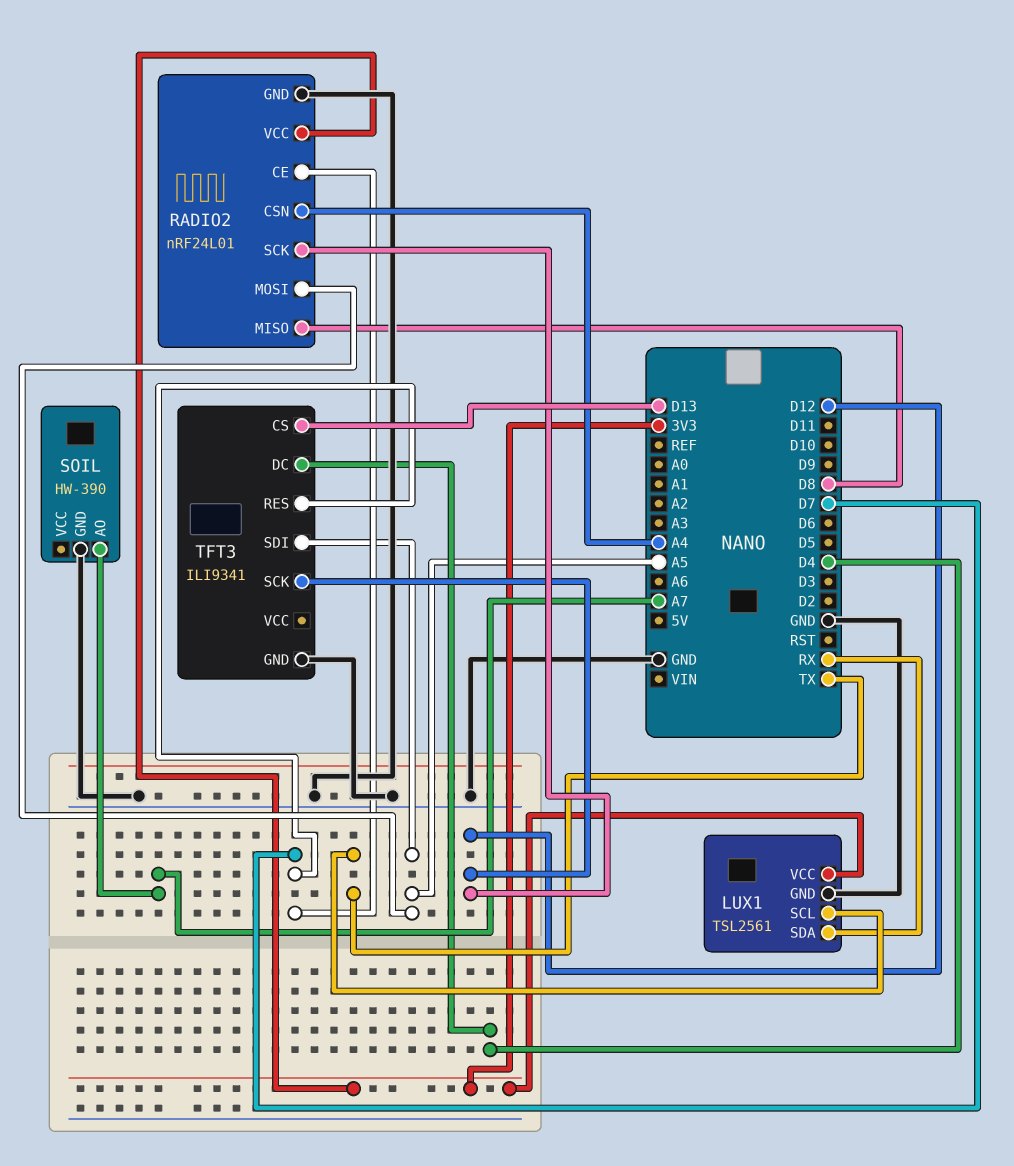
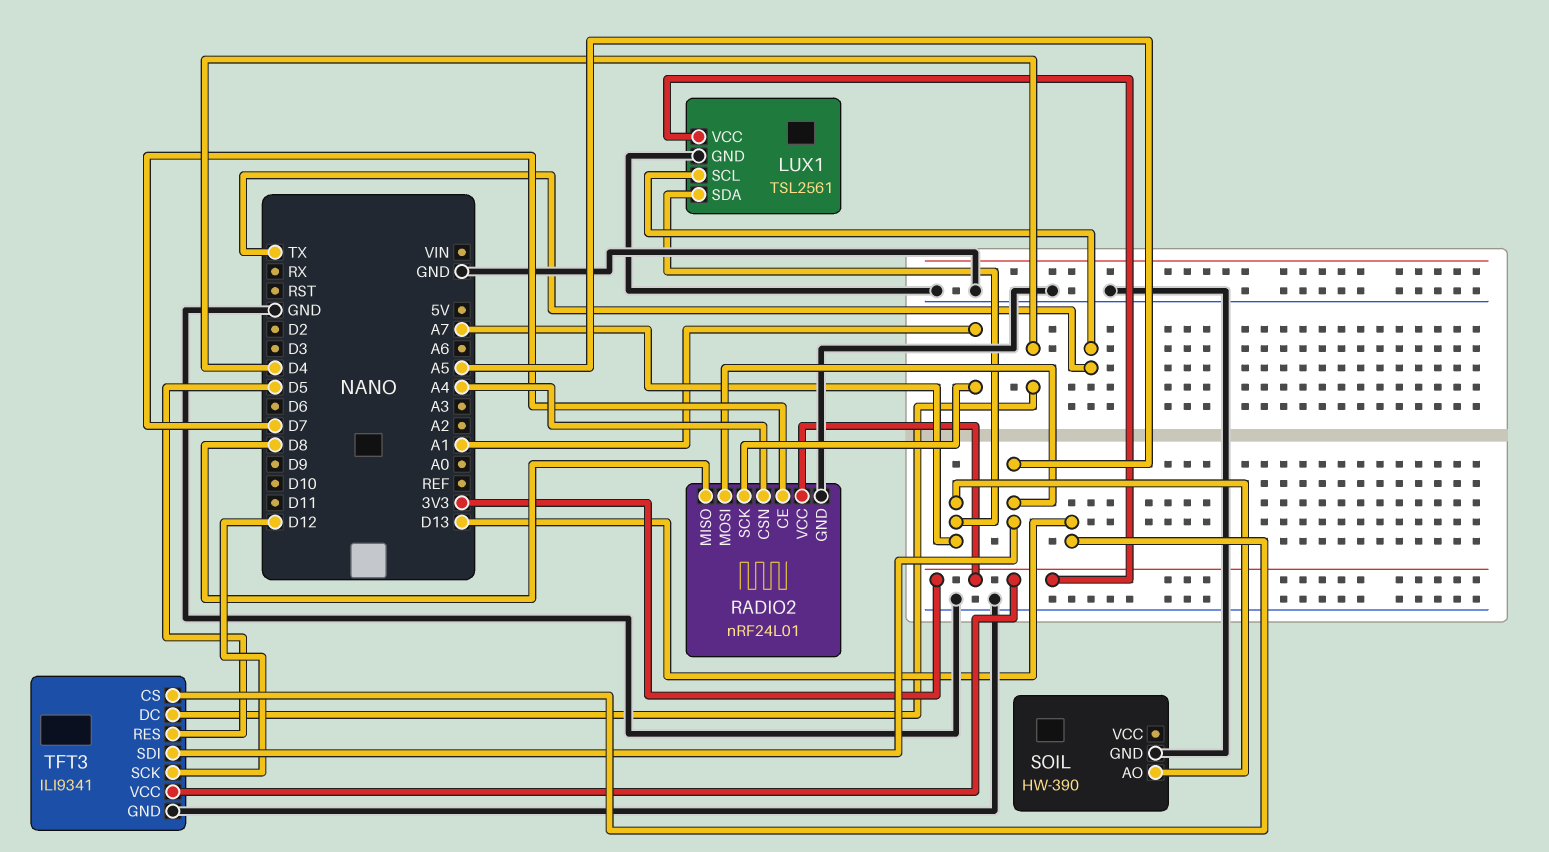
LUX1 pin SDA: RX -> A7
RADIO2 pin SCK: D12 -> A1
TFT3 pin RES: D7 -> D5
TFT3 pin VCC: none -> 3V3

